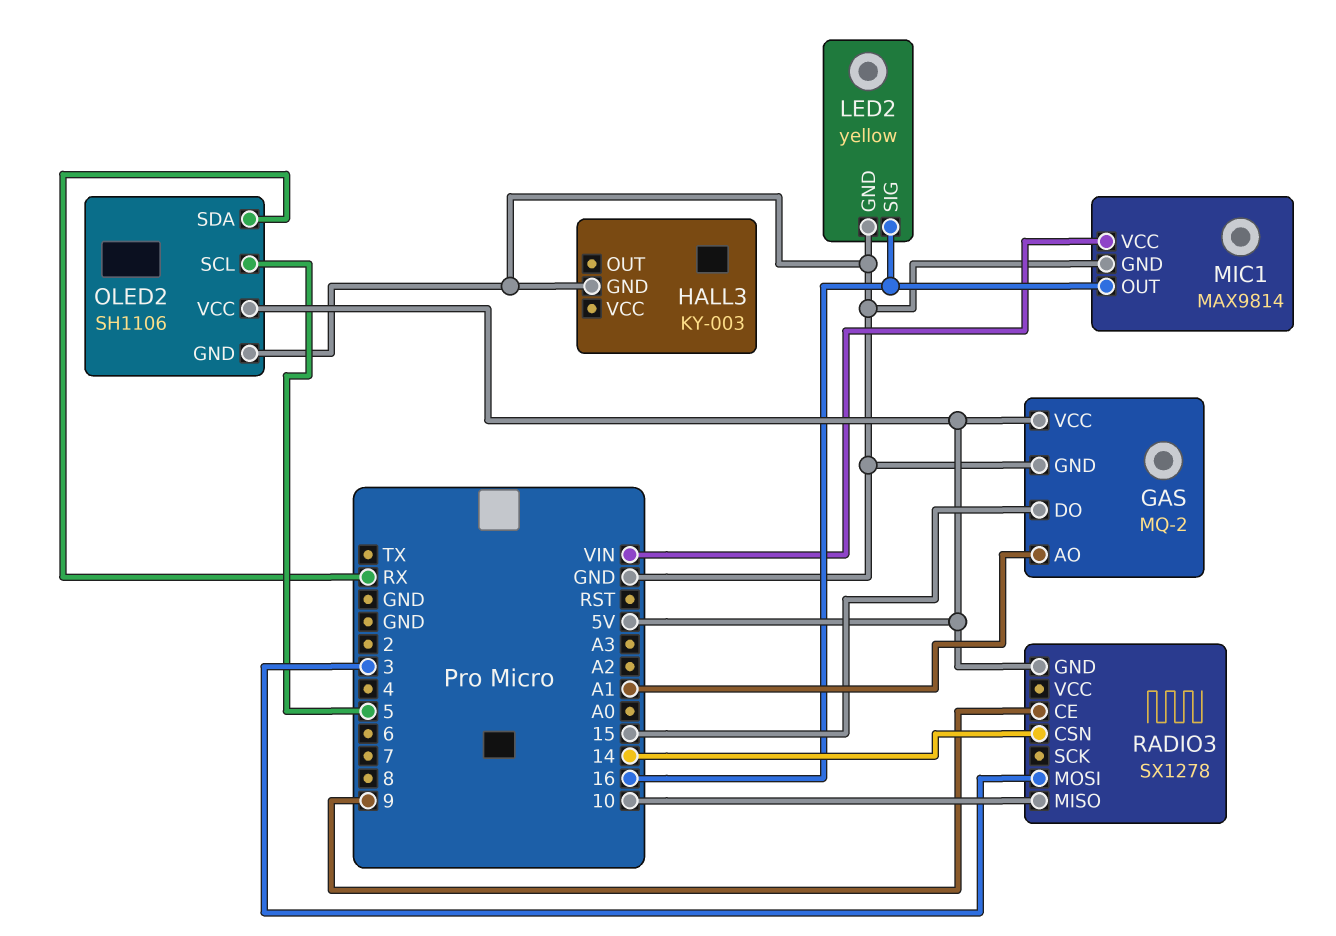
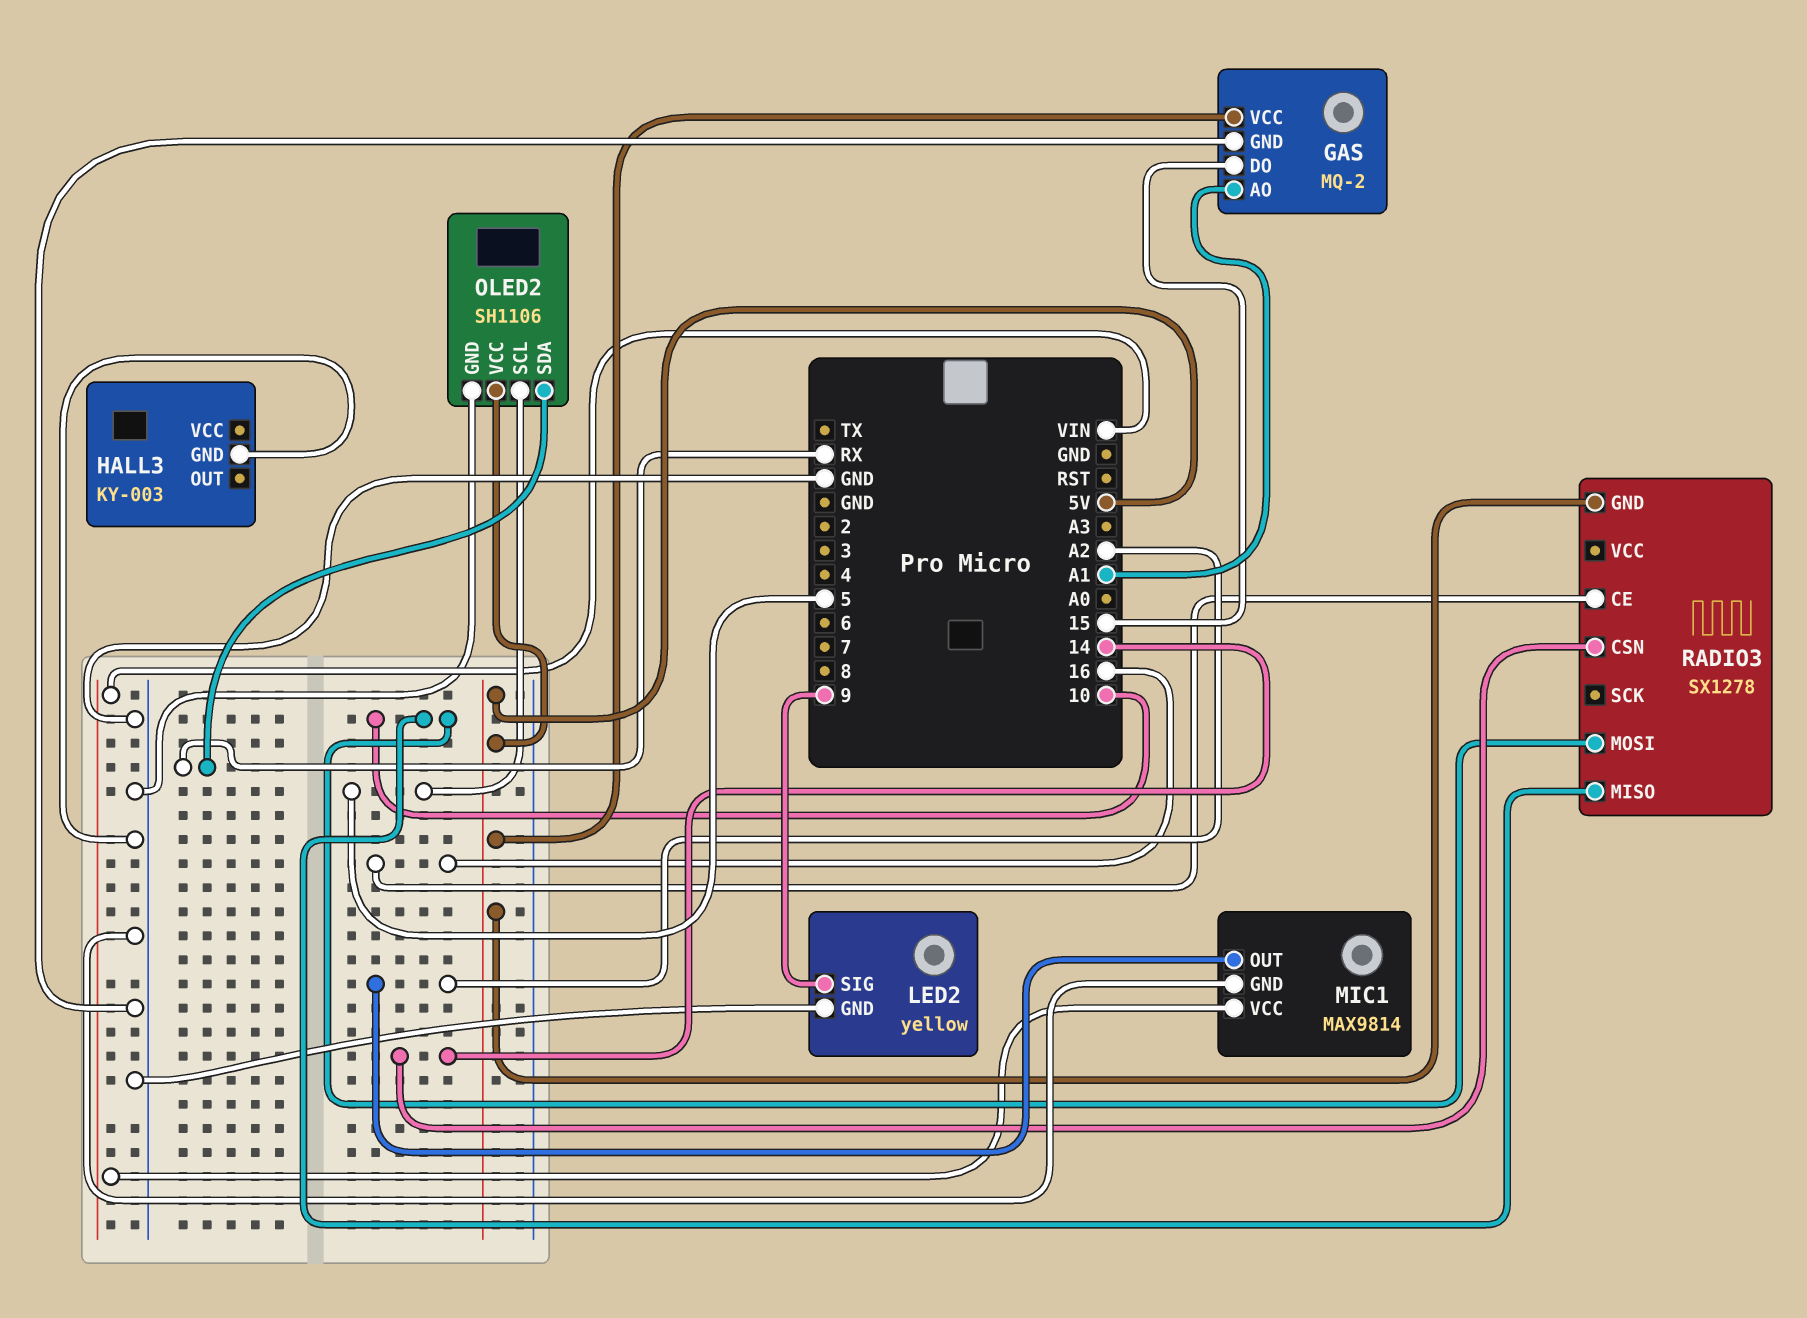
LED2 pin SIG: 16 -> 9
MIC1 pin OUT: 16 -> A2
RADIO3 pin CE: 9 -> 16
RADIO3 pin MOSI: 3 -> 10

